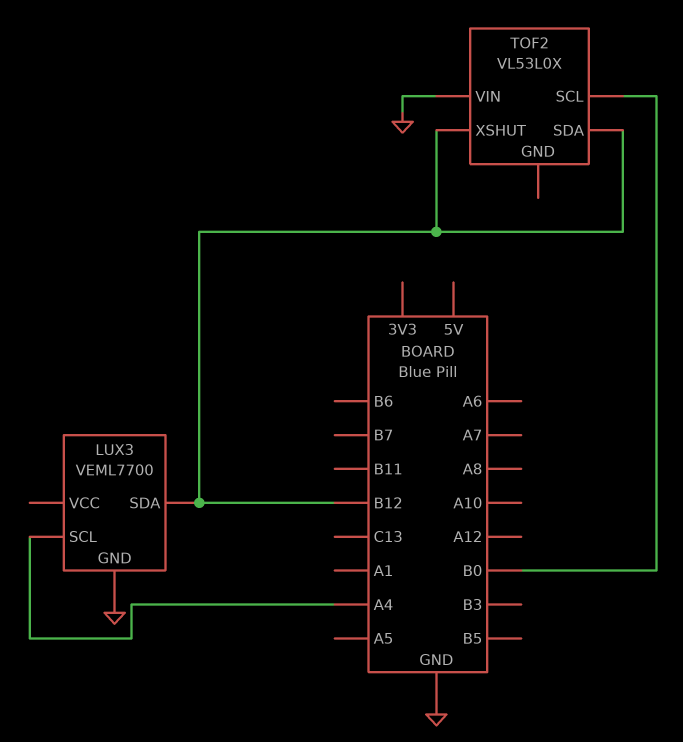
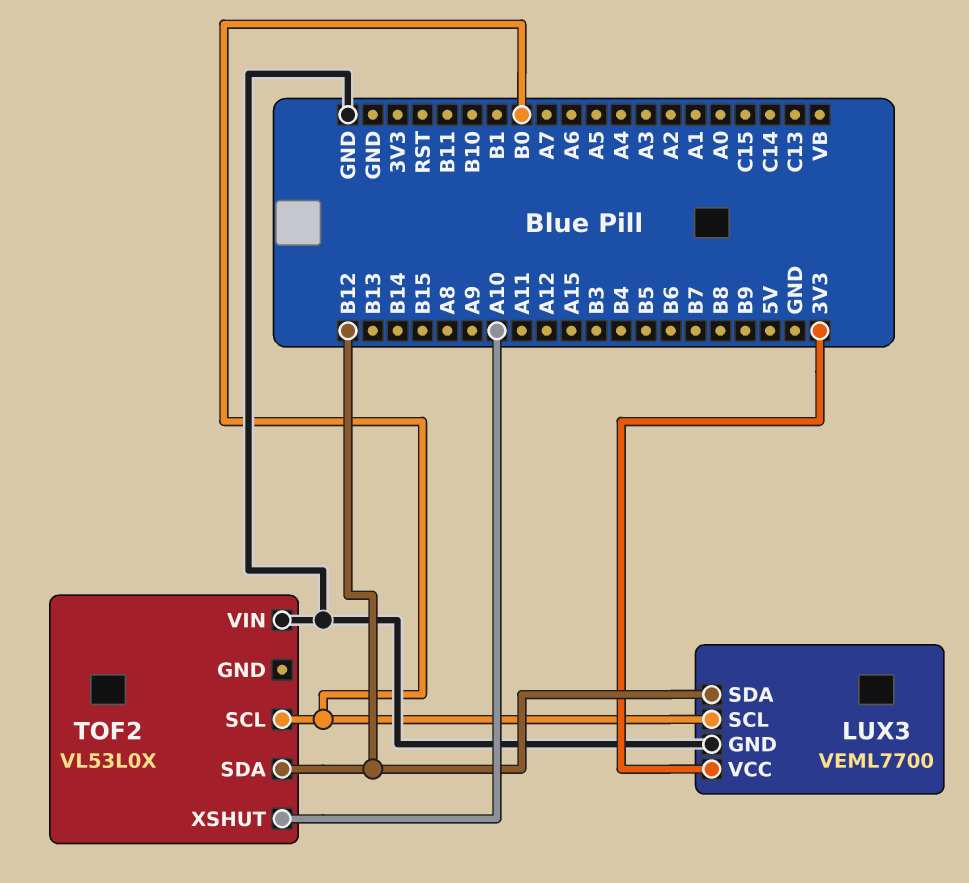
LUX3 pin SCL: A4 -> B0
LUX3 pin VCC: none -> 3V3
TOF2 pin XSHUT: B12 -> A10

